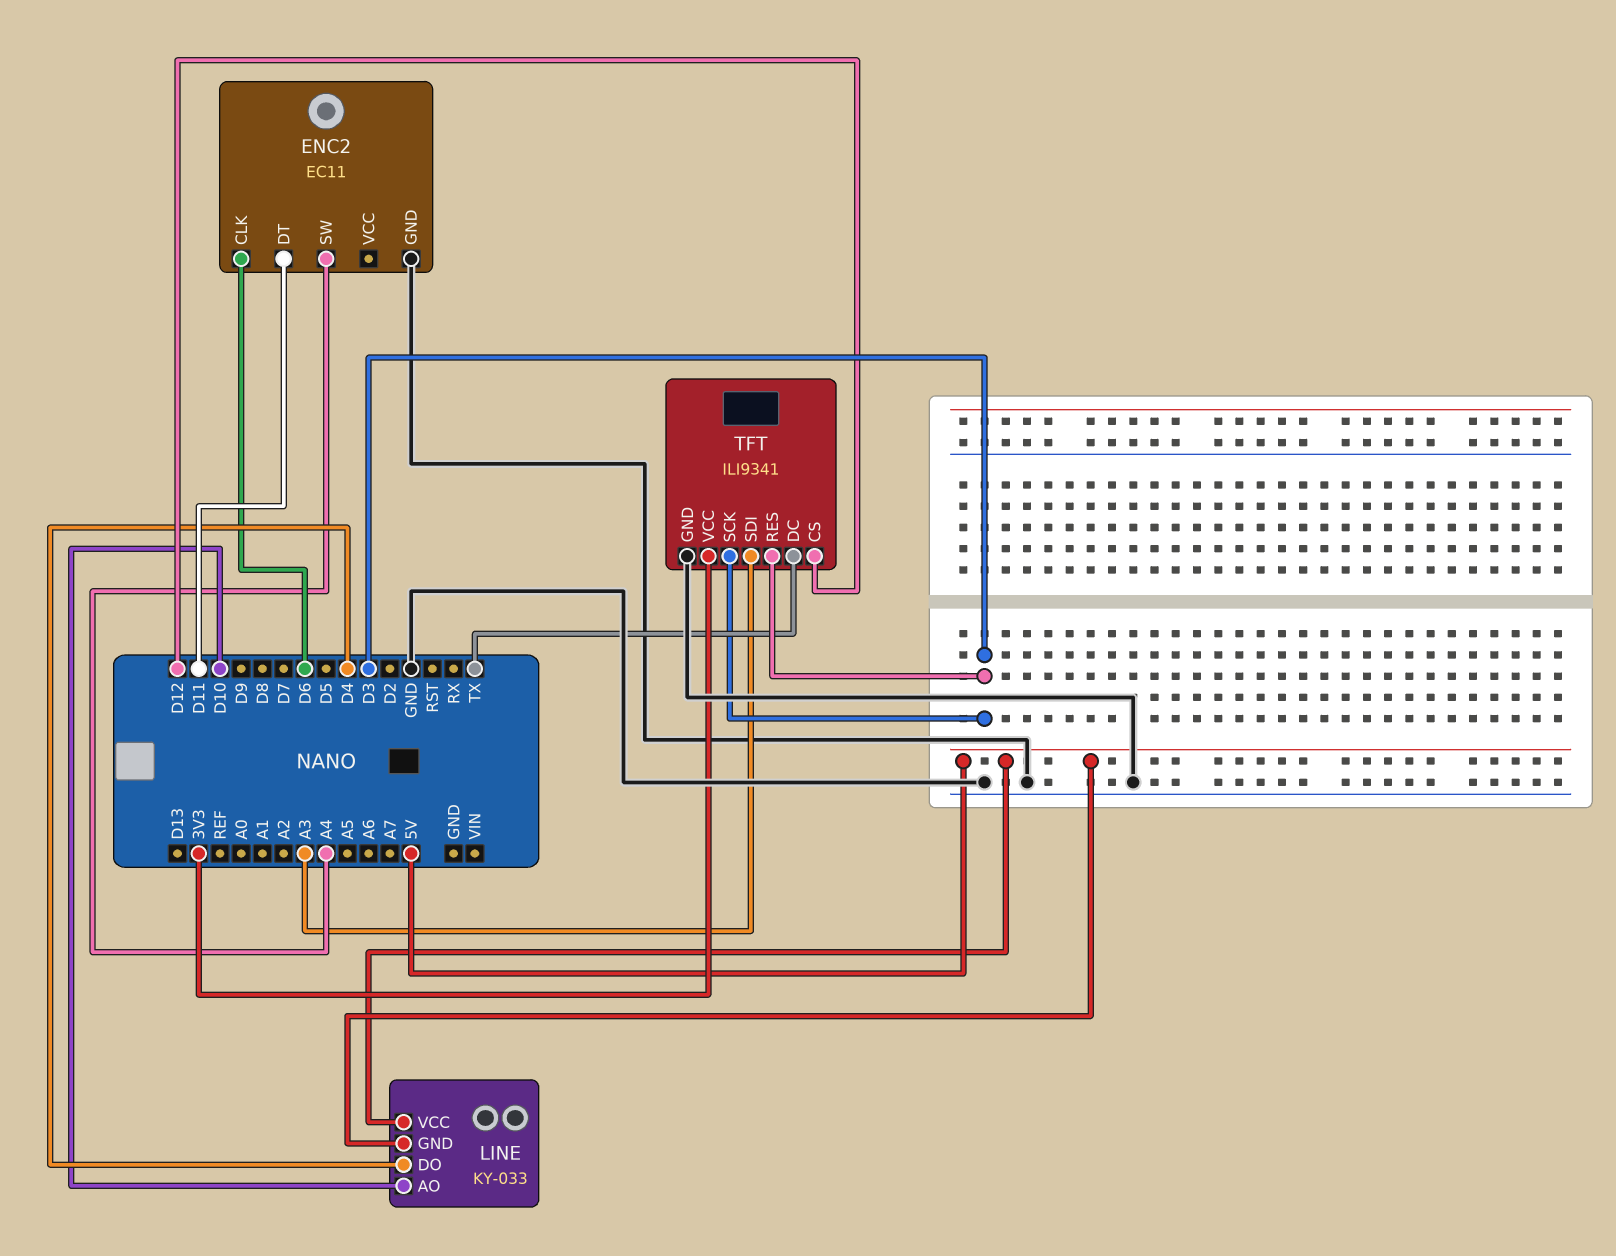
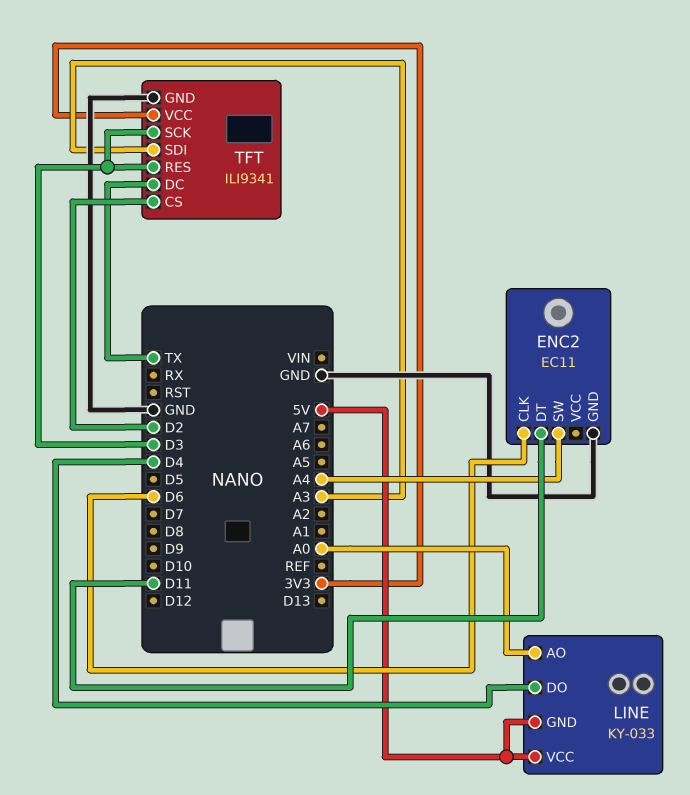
LINE pin AO: D10 -> A0
TFT pin CS: D12 -> D2

